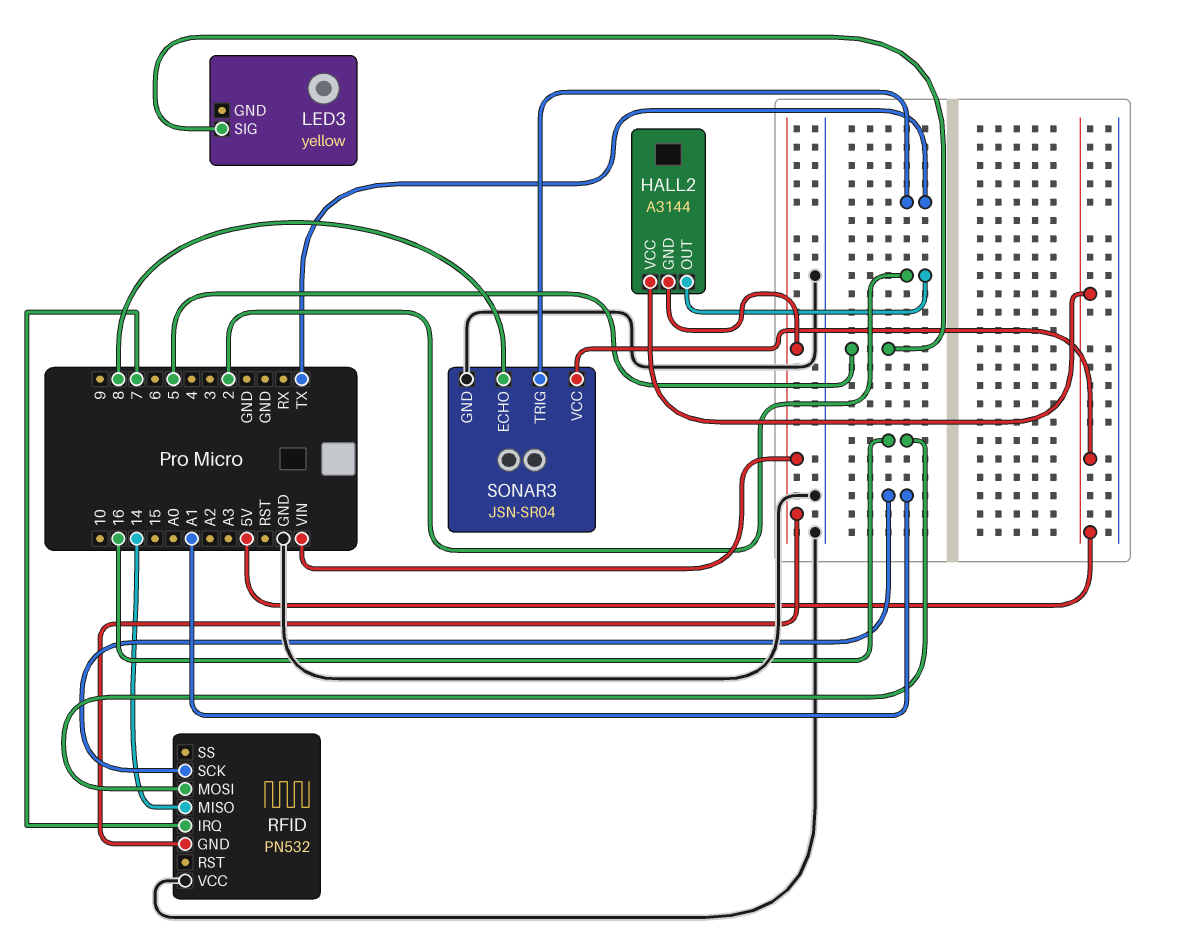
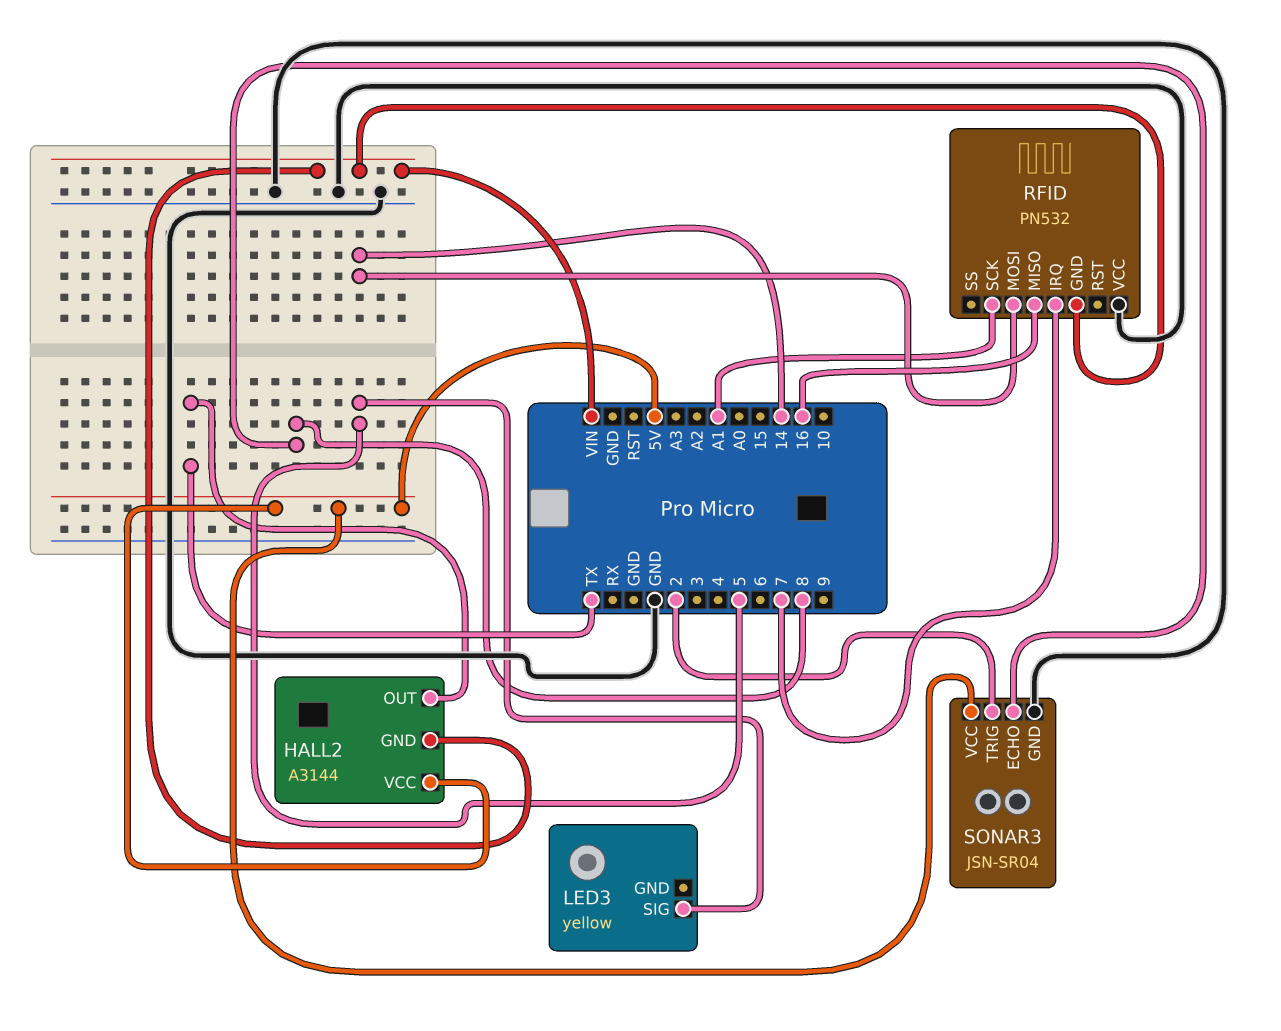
HALL2 pin OUT: 2 -> TX
RFID pin MISO: 14 -> 16
RFID pin MOSI: 16 -> 14
SONAR3 pin TRIG: TX -> 2

